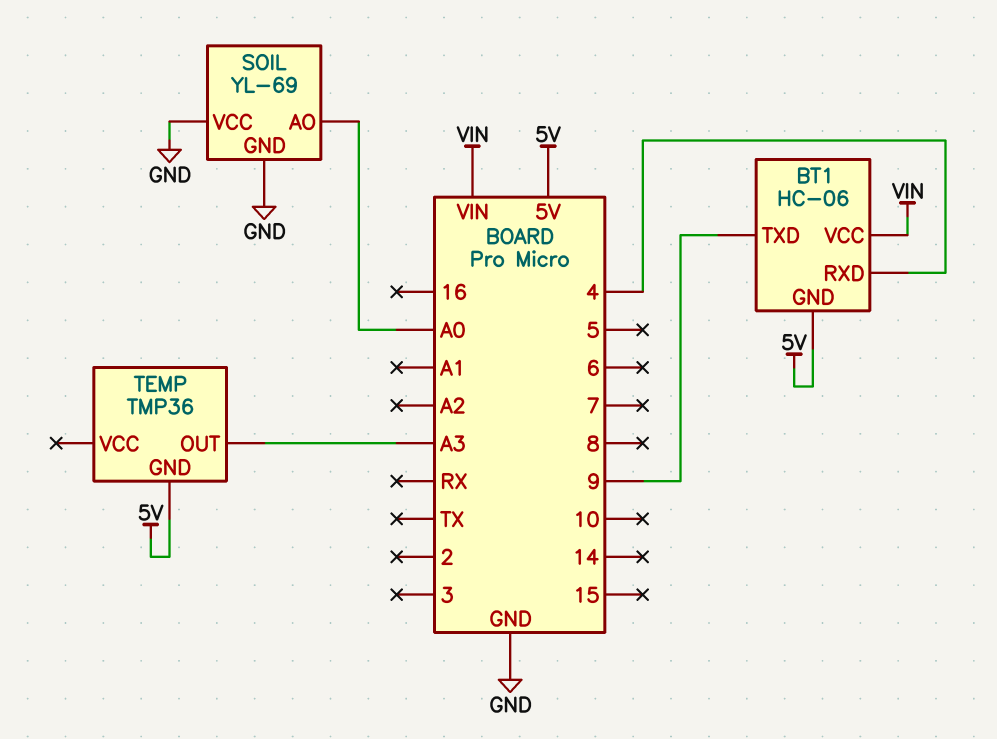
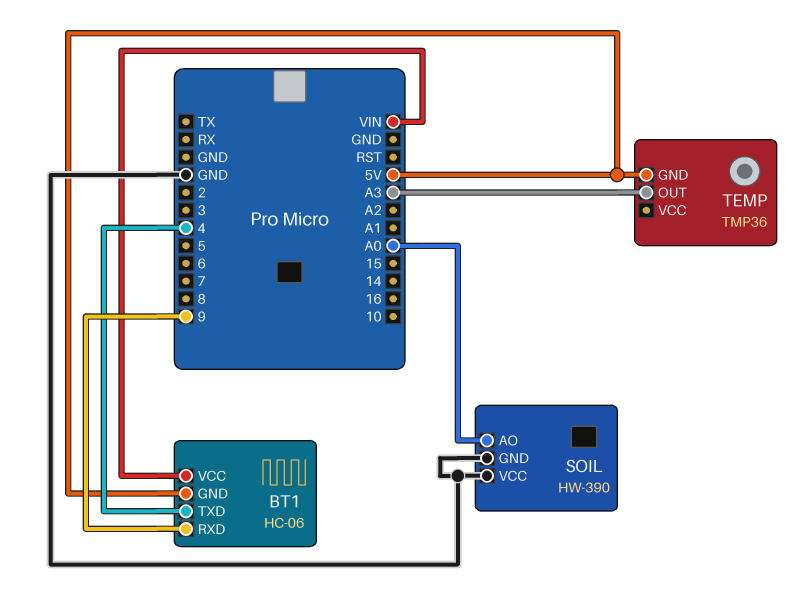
BT1 pin RXD: 4 -> 9
BT1 pin TXD: 9 -> 4
SOIL: YL-69 -> HW-390

